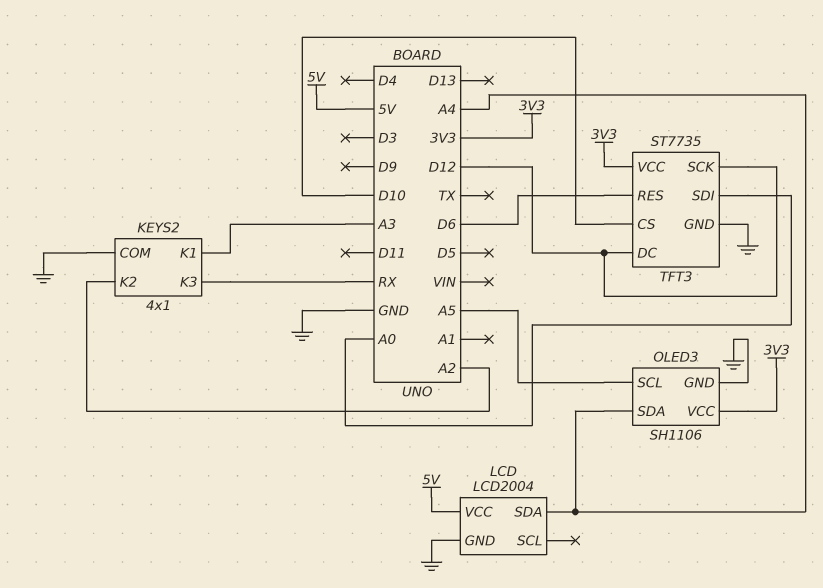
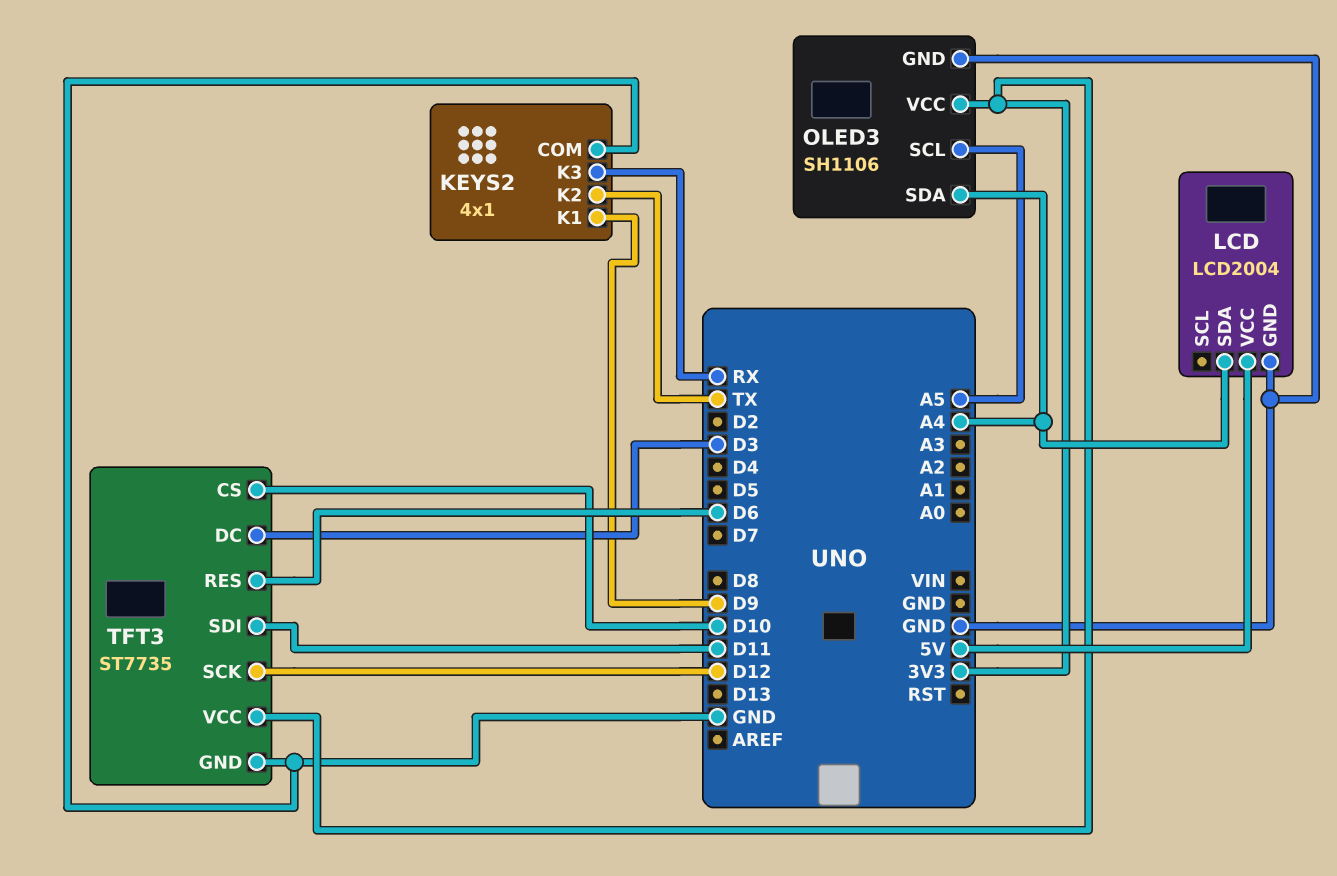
KEYS2 pin K1: A3 -> D9
KEYS2 pin K2: A2 -> TX
TFT3 pin DC: D12 -> D3
TFT3 pin SDI: A0 -> D11

